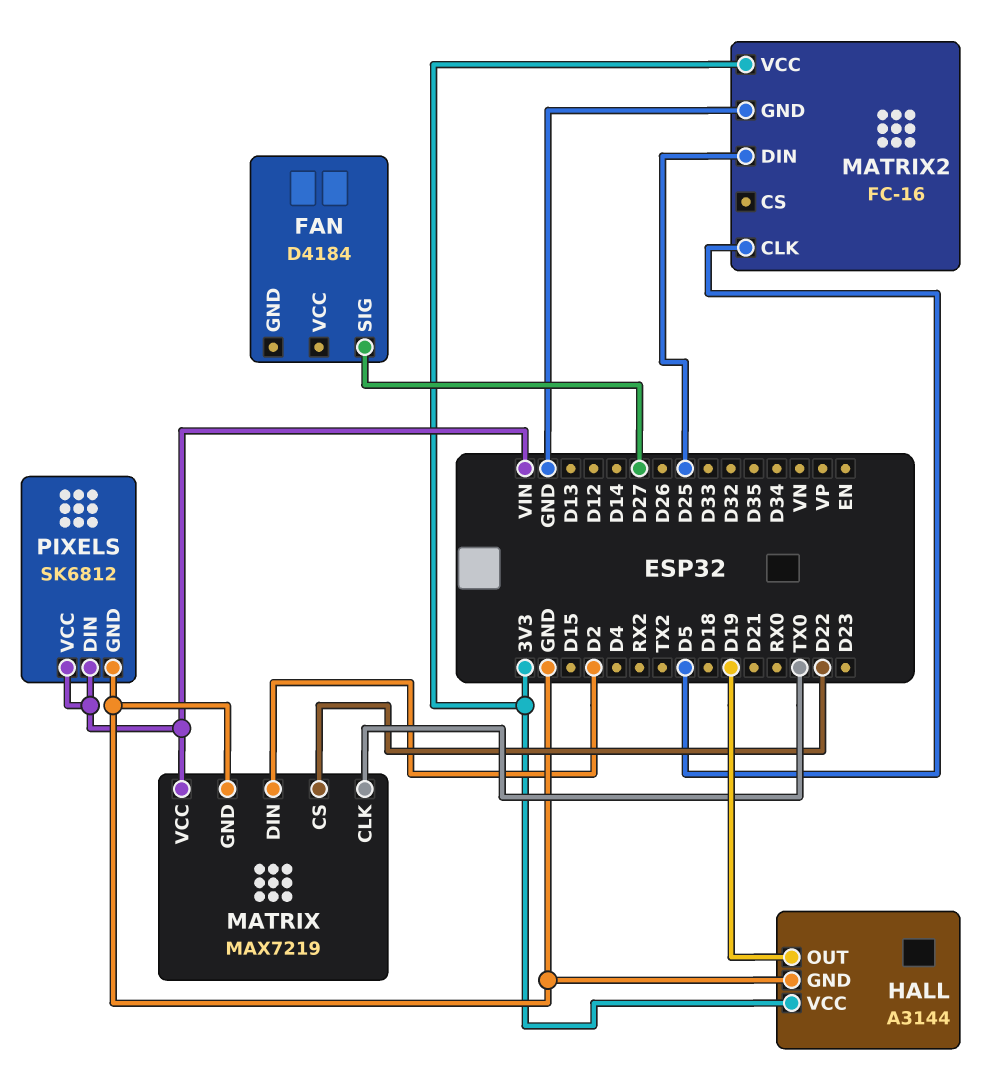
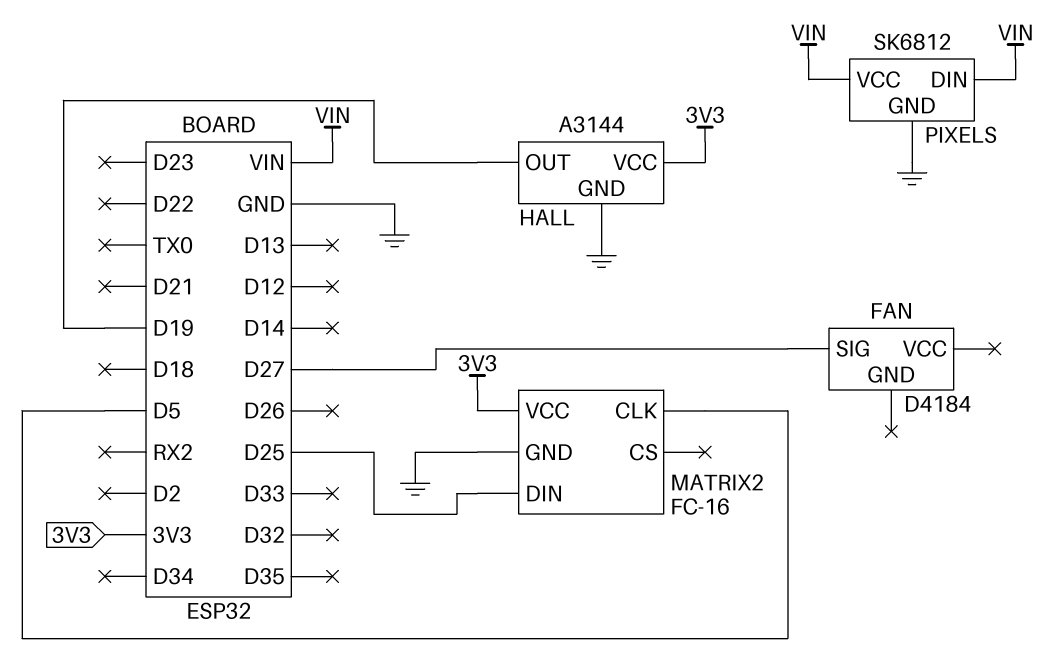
MATRIX: MAX7219 -> none
MATRIX pin CLK: TX0 -> none
MATRIX pin CS: D22 -> none
MATRIX pin DIN: D2 -> none
MATRIX pin GND: GND -> none
MATRIX pin VCC: VIN -> none

